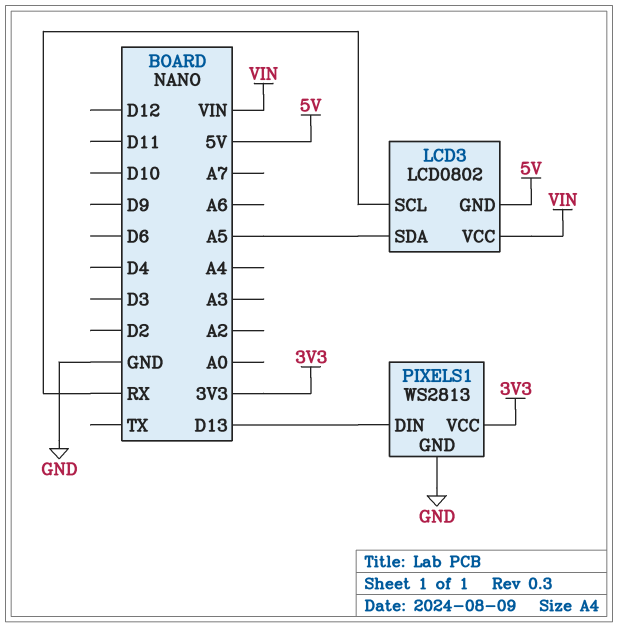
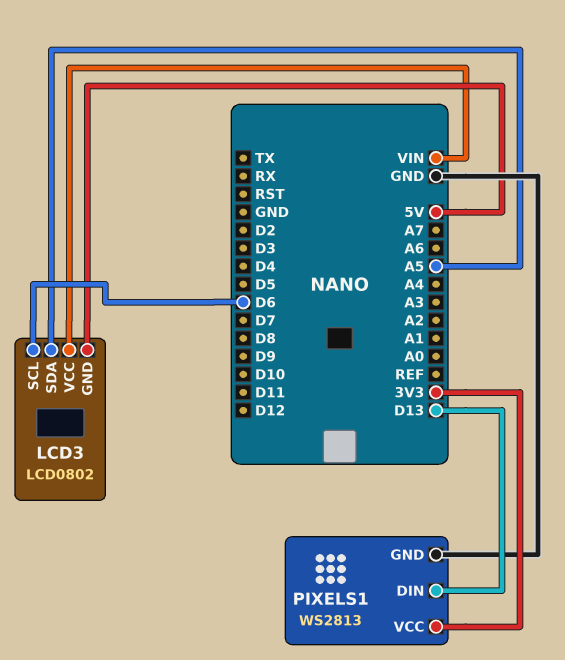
LCD3 pin SCL: RX -> D6

